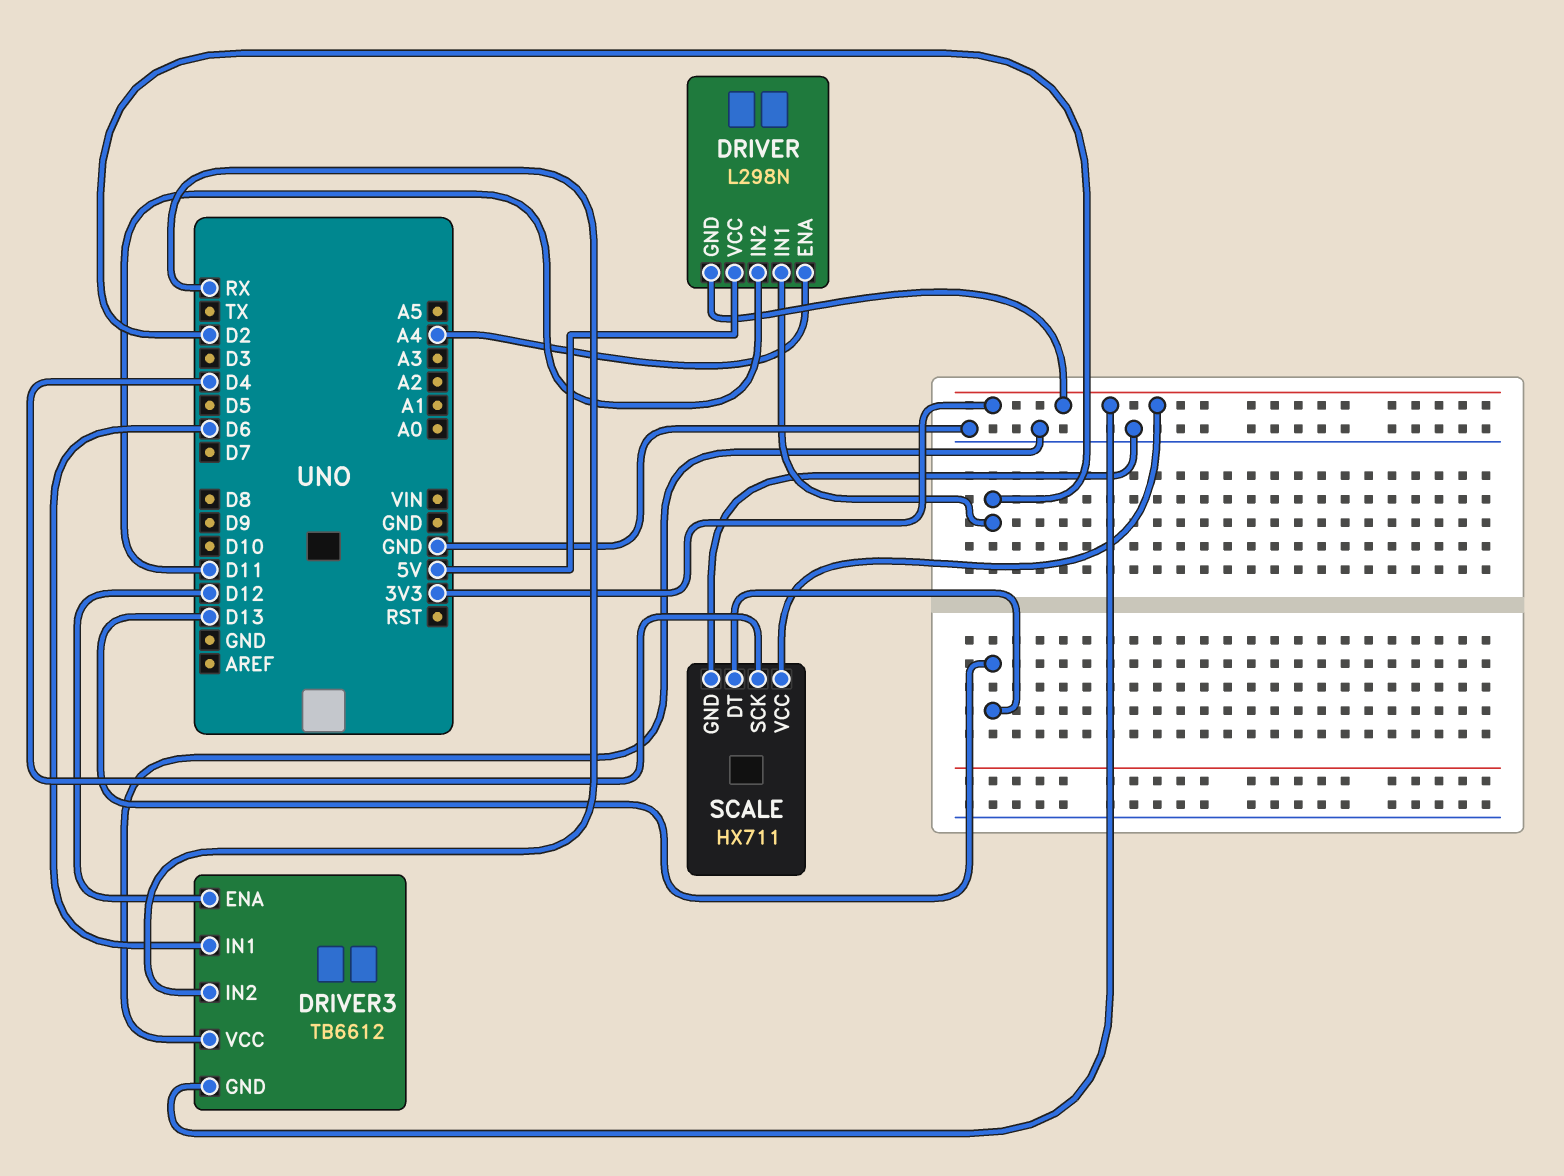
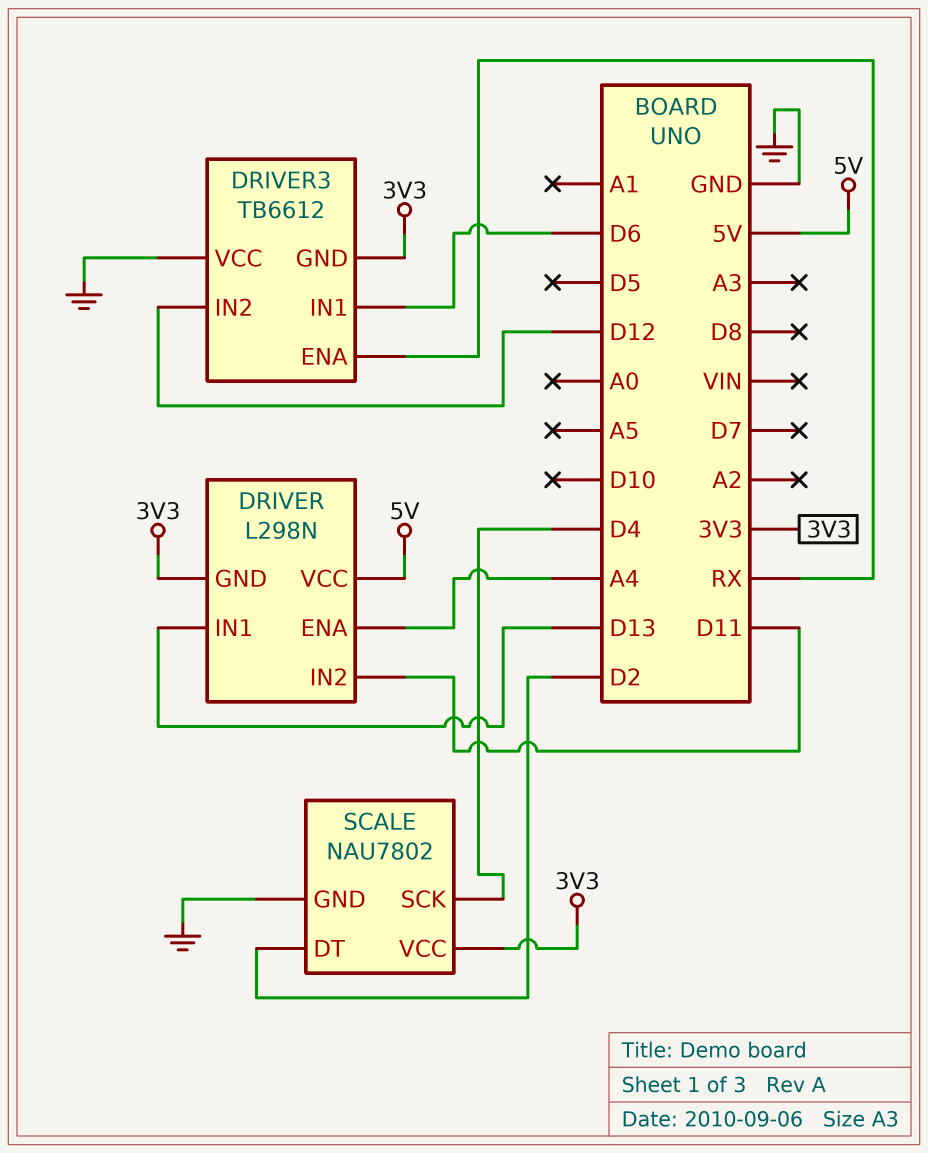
DRIVER pin IN1: D2 -> D13
DRIVER3 pin ENA: D12 -> RX
DRIVER3 pin IN2: RX -> D12
SCALE: HX711 -> NAU7802
SCALE pin DT: D13 -> D2

